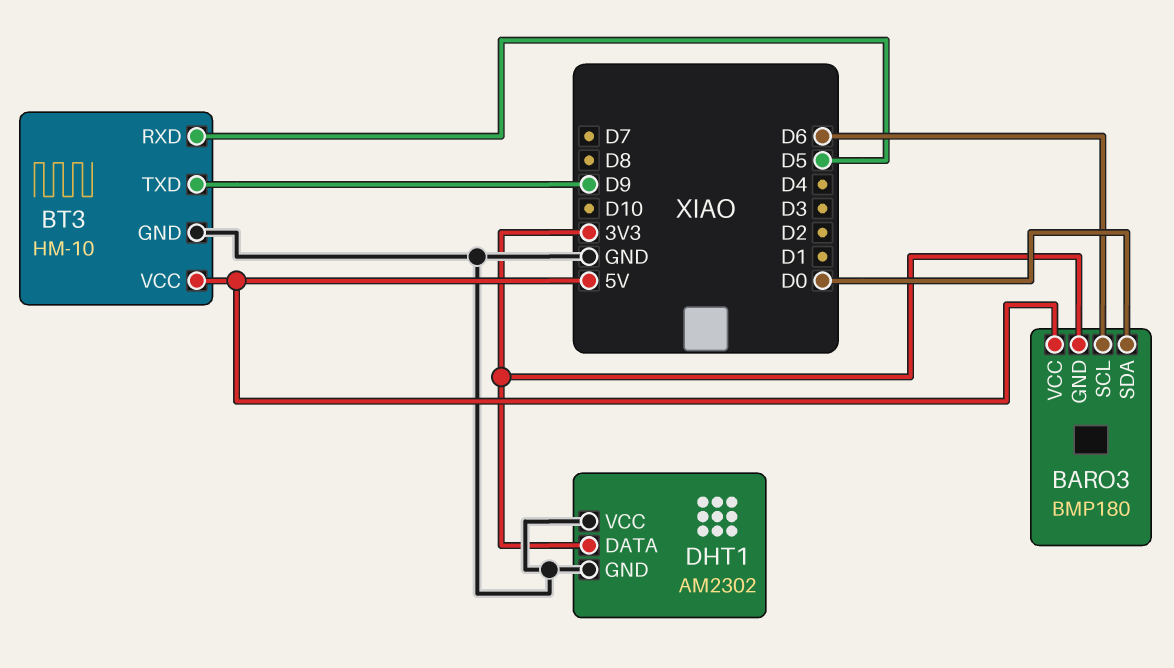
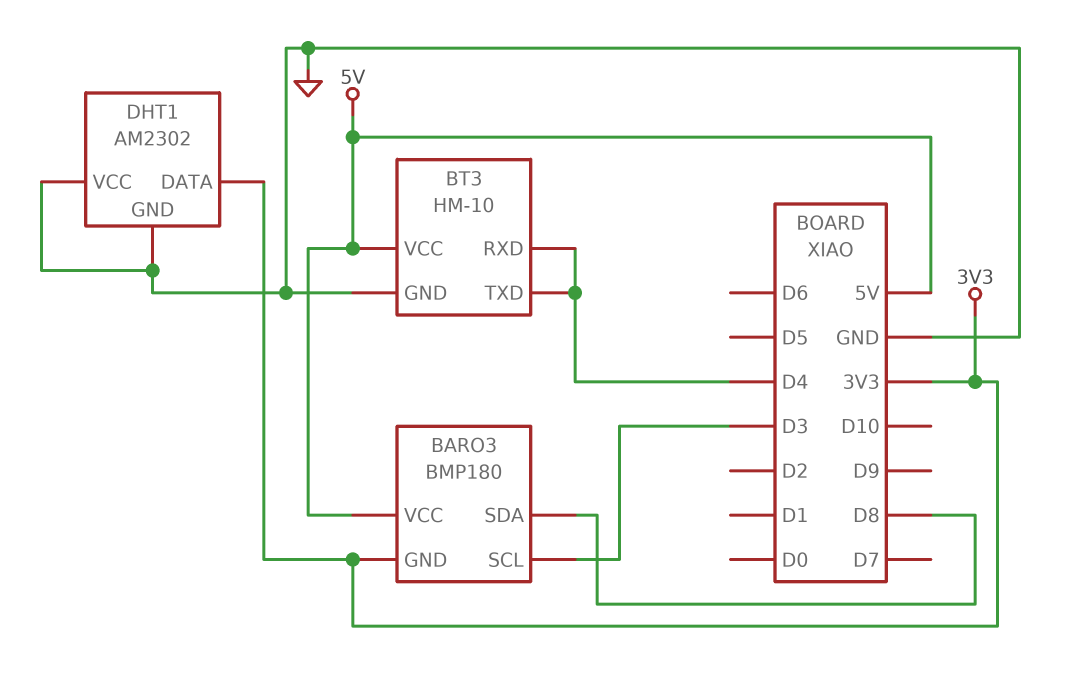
BARO3 pin SCL: D6 -> D3
BARO3 pin SDA: D0 -> D8
BT3 pin RXD: D5 -> D4
BT3 pin TXD: D9 -> D4

